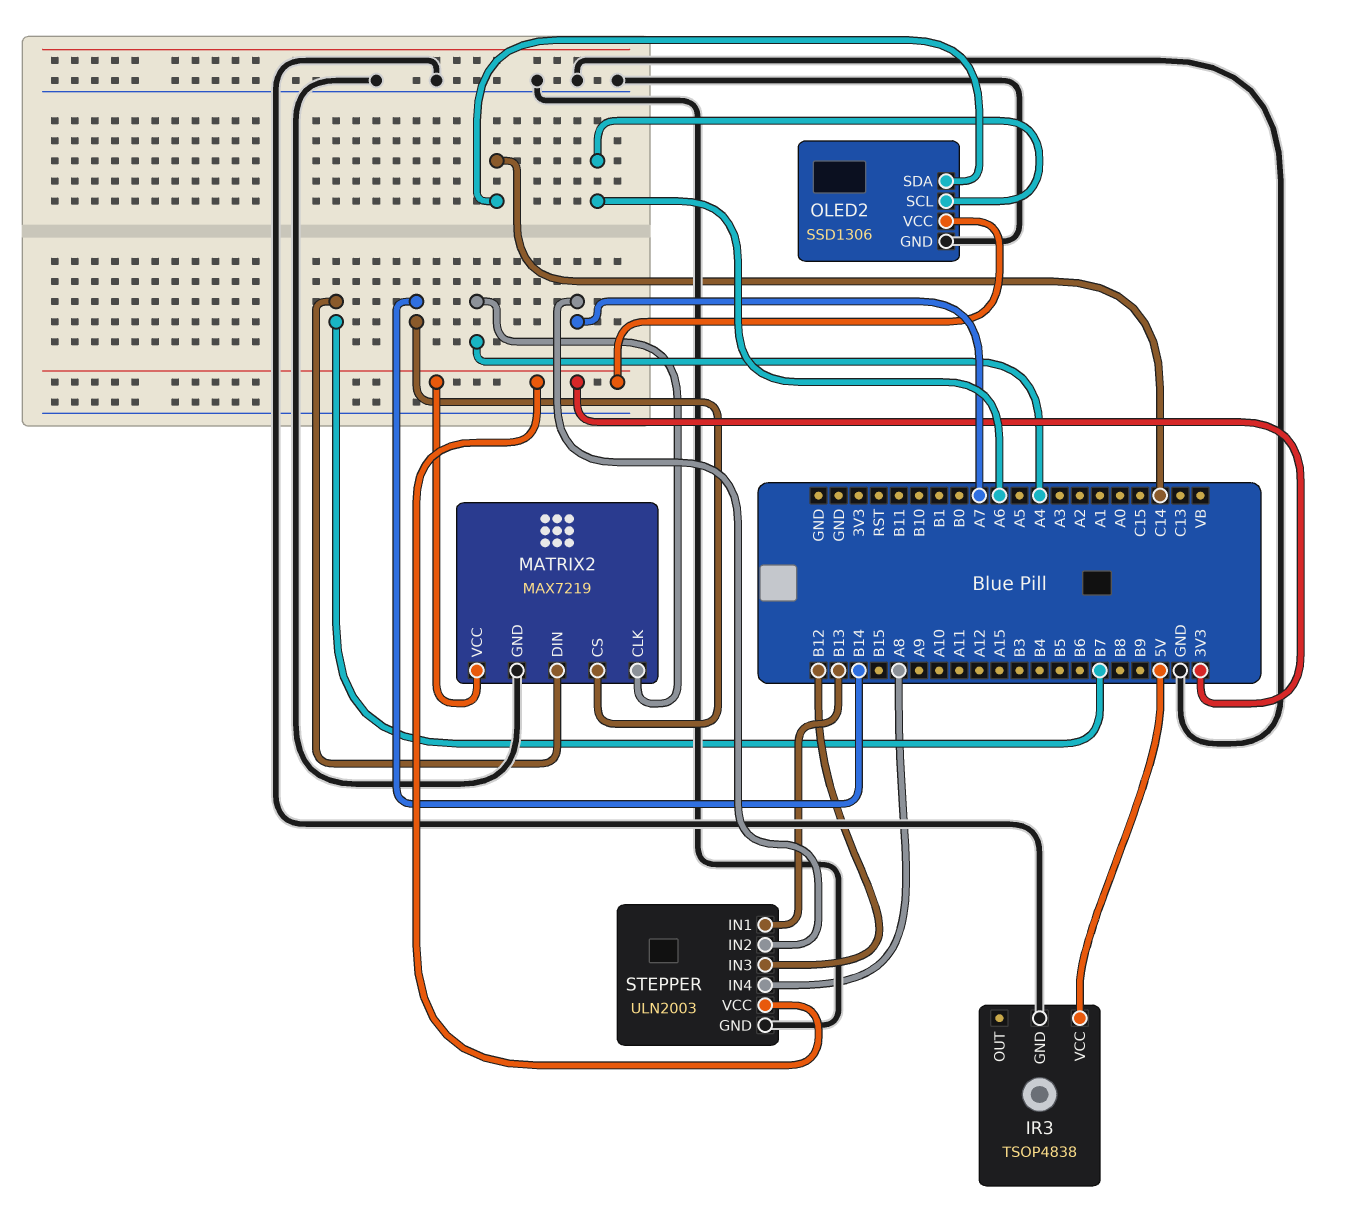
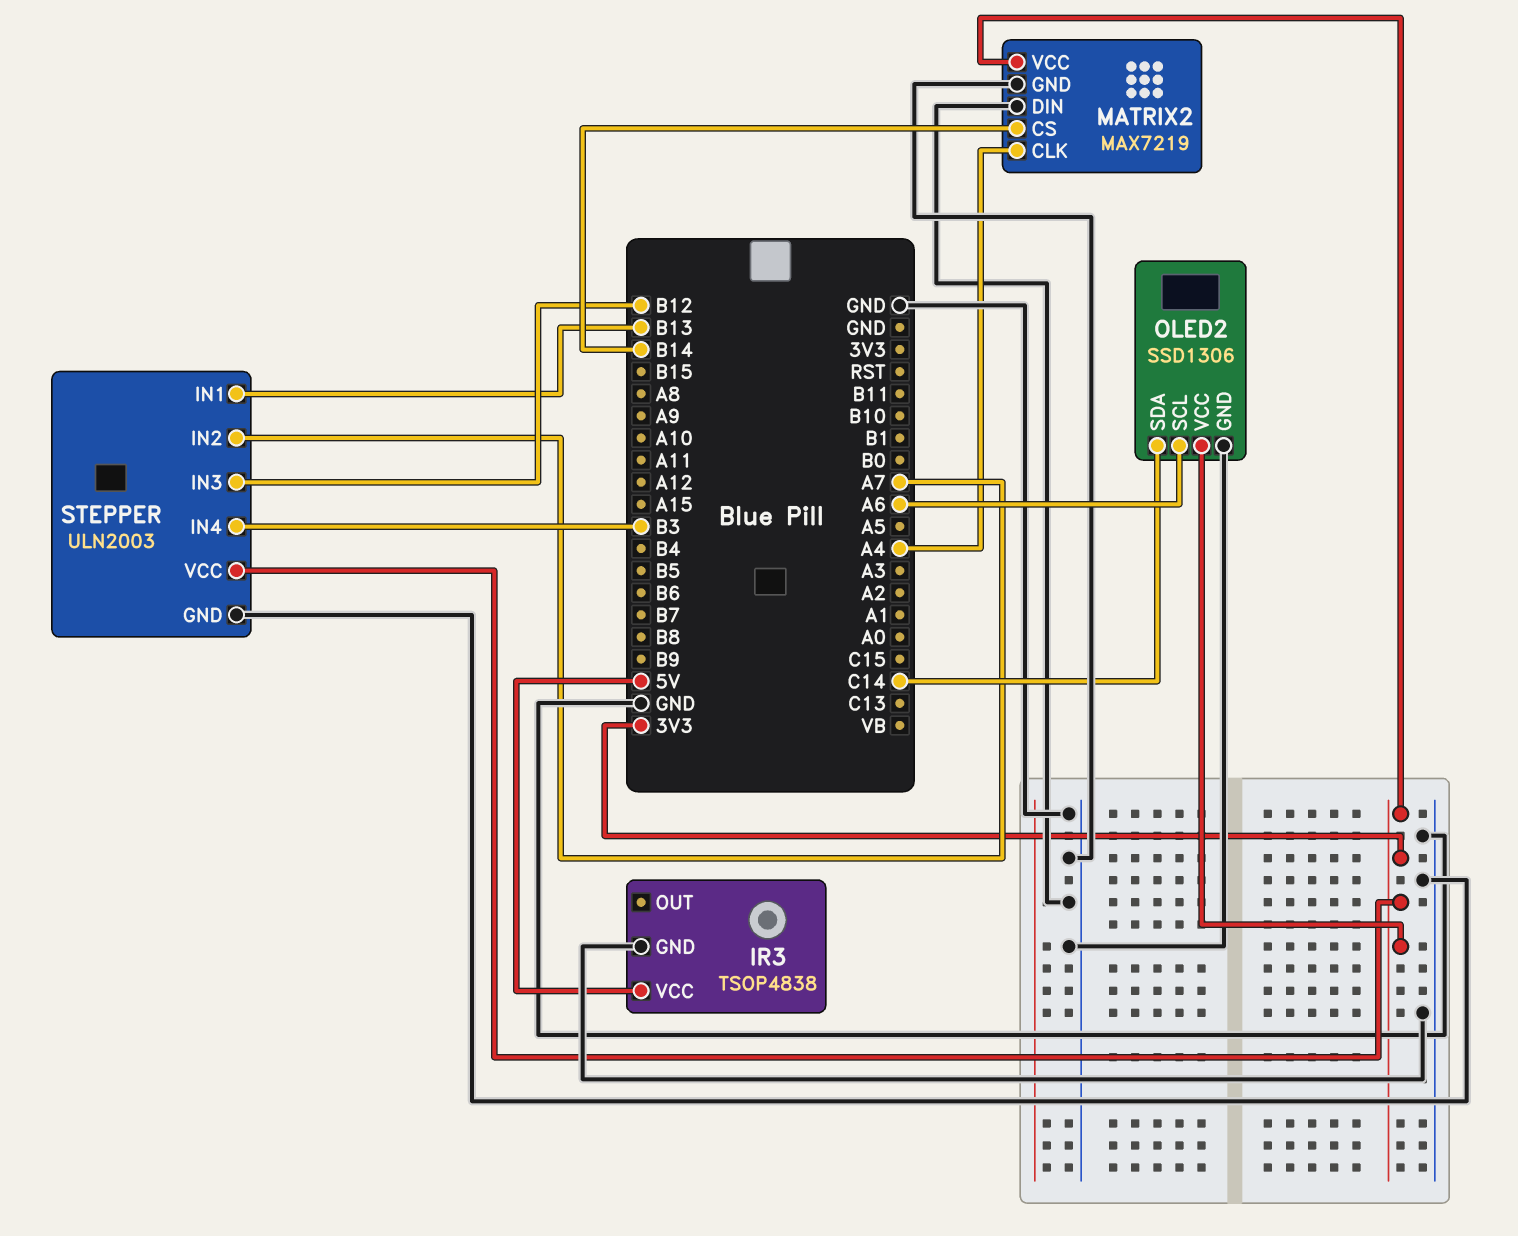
MATRIX2 pin DIN: B7 -> GND
STEPPER pin IN4: A8 -> B3

